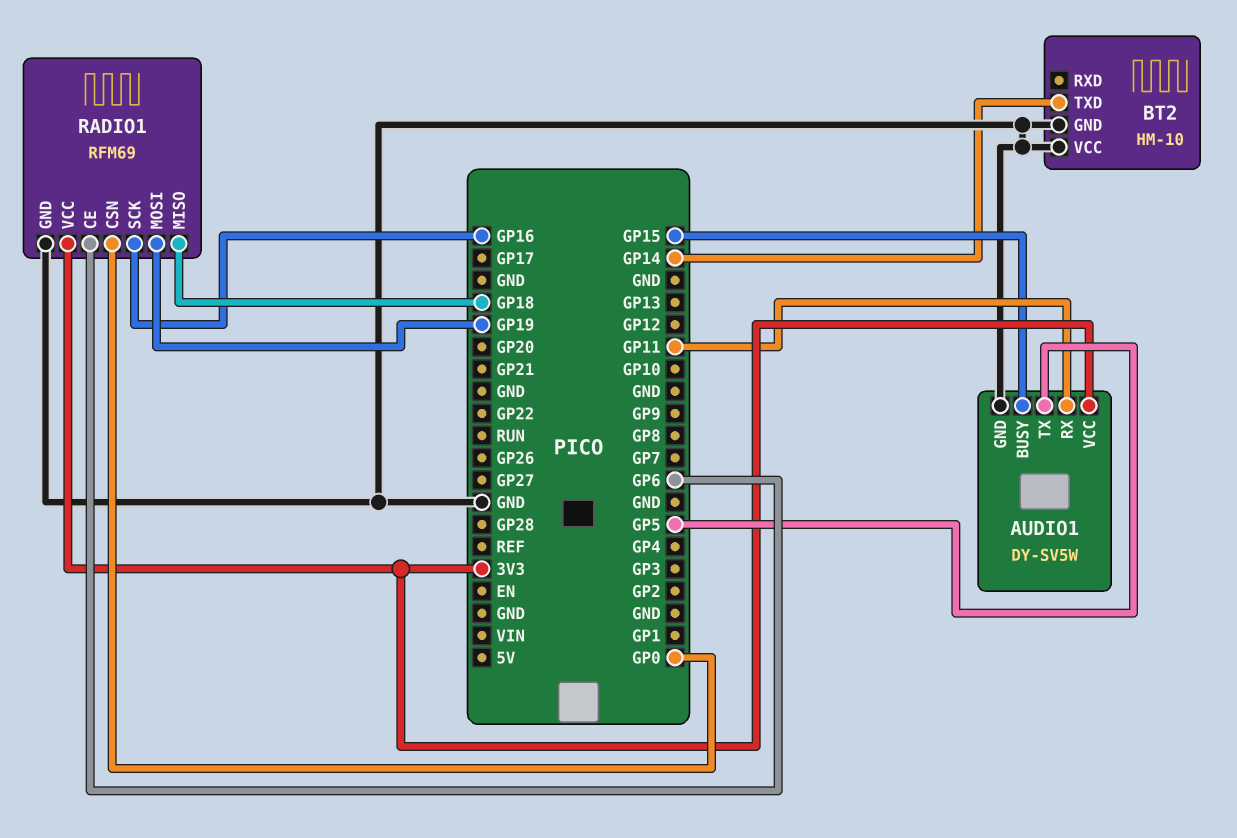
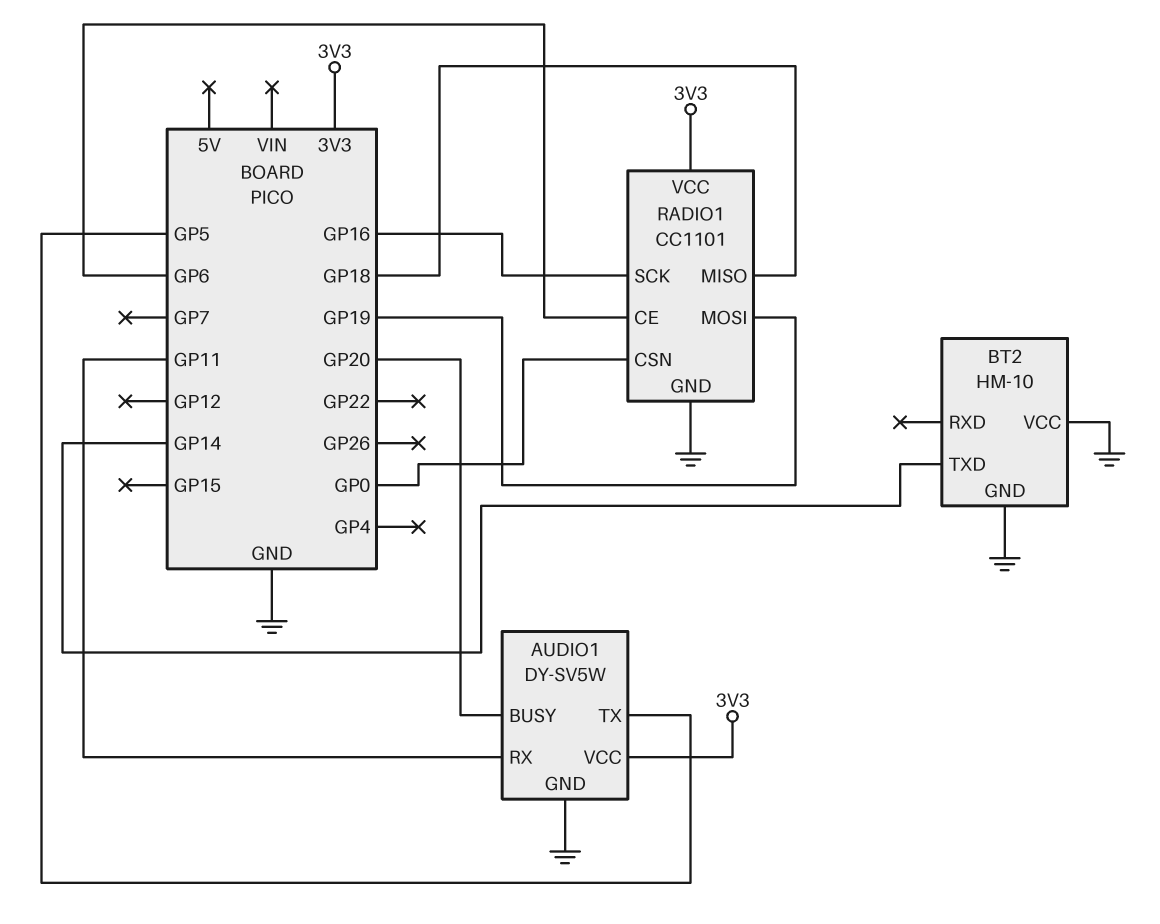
AUDIO1 pin BUSY: GP15 -> GP20
RADIO1: RFM69 -> CC1101

